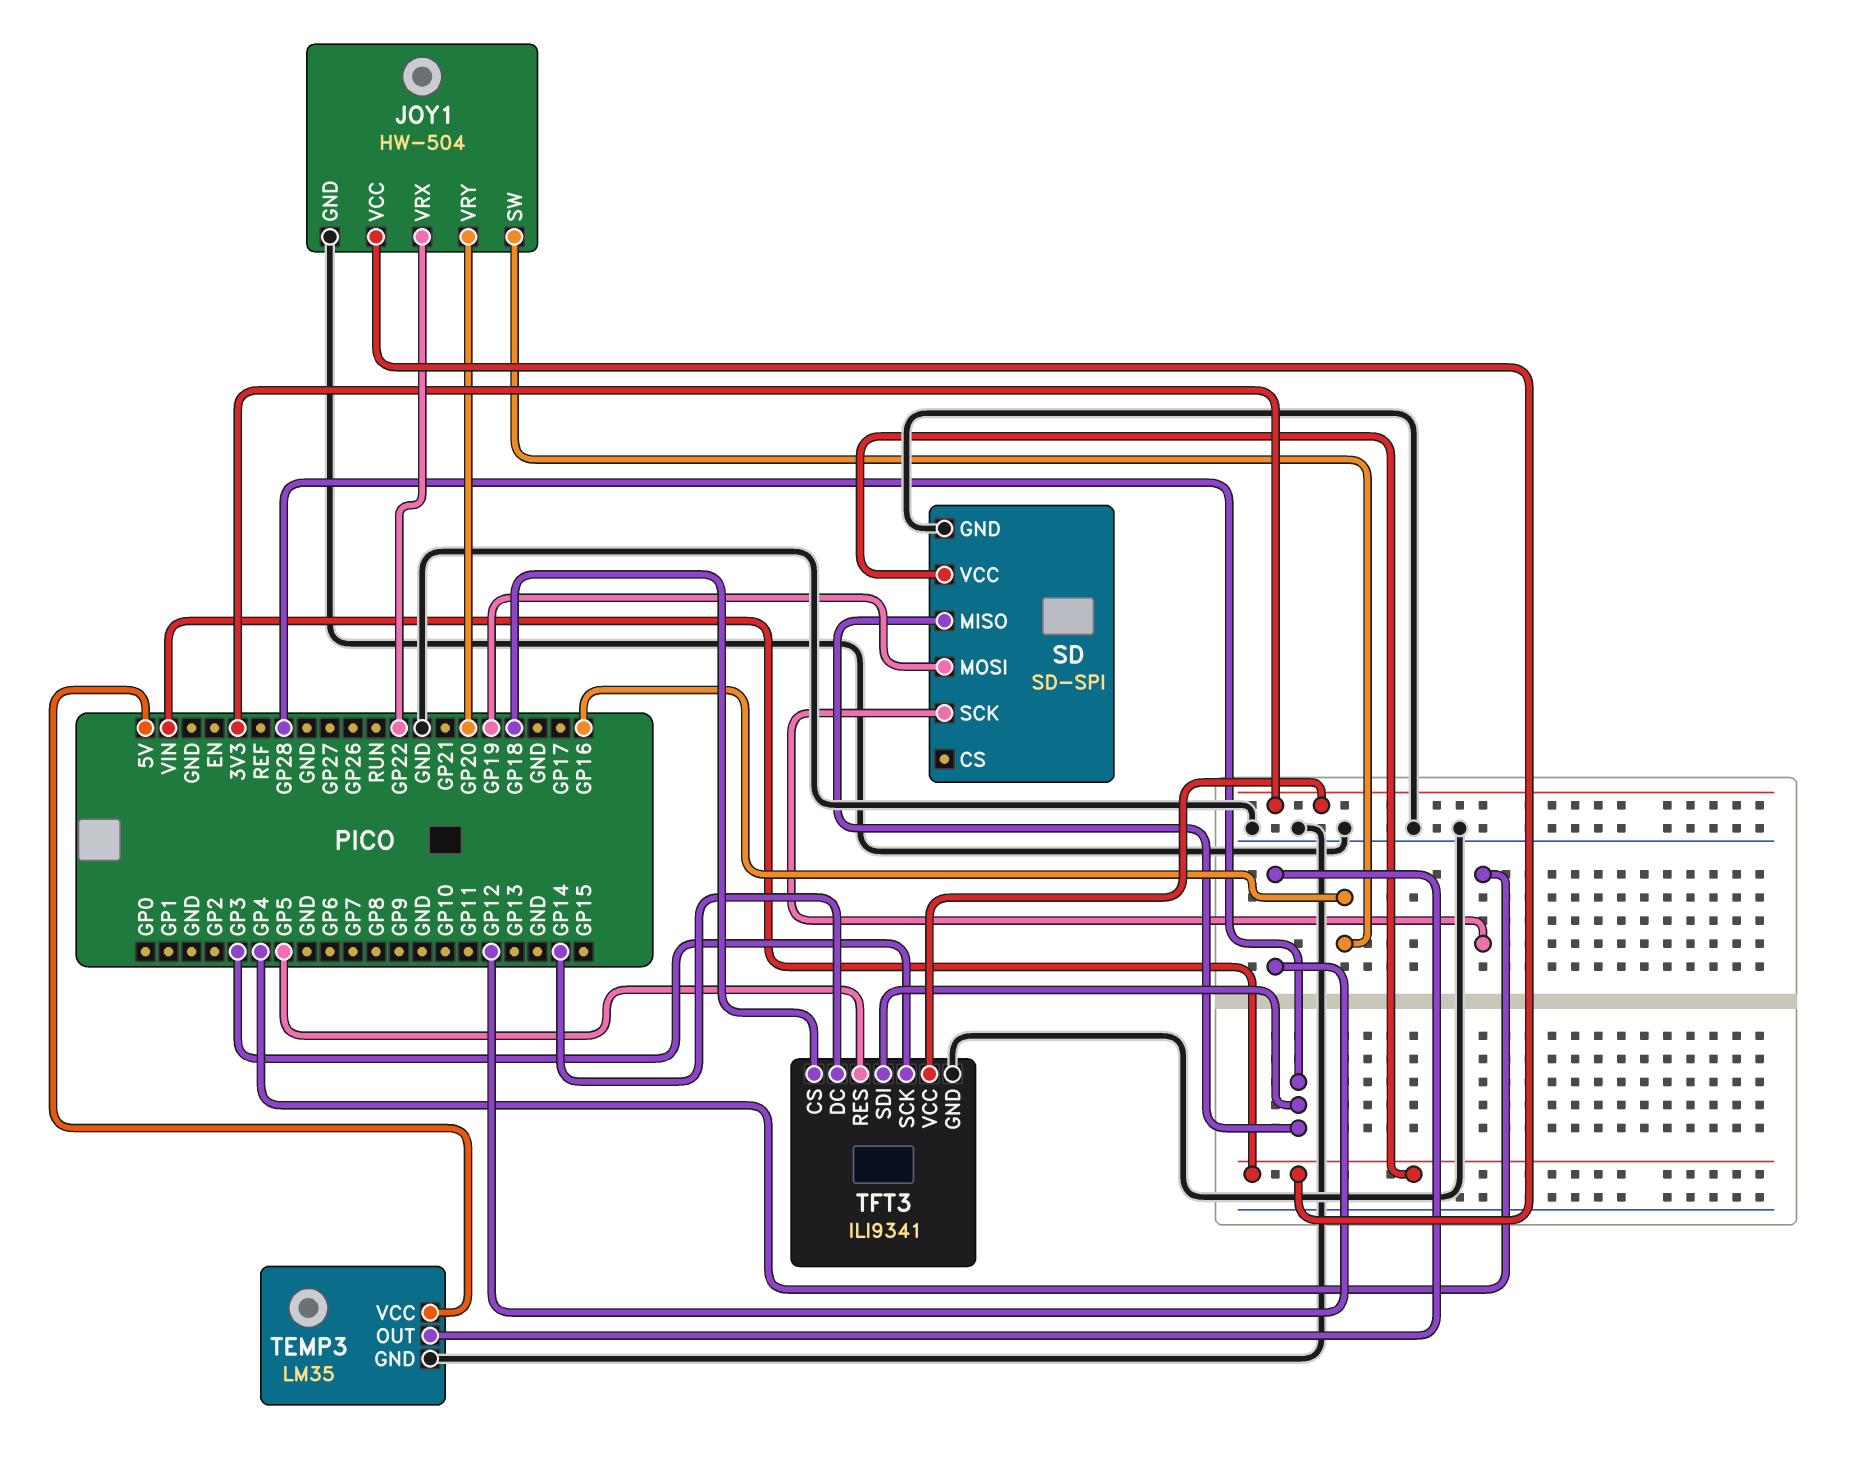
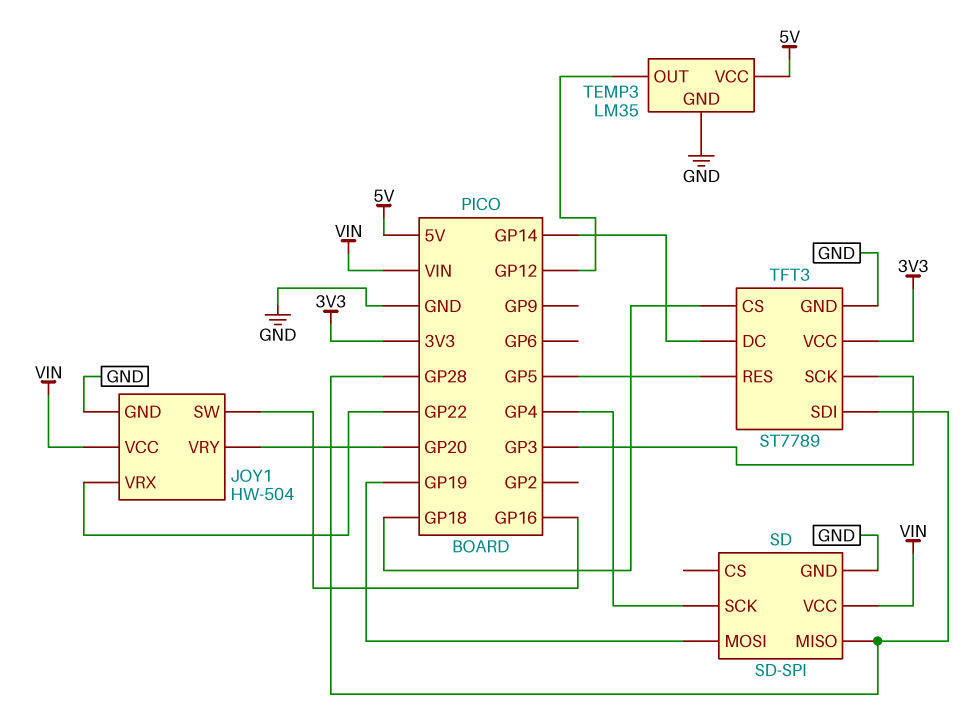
TFT3: ILI9341 -> ST7789

